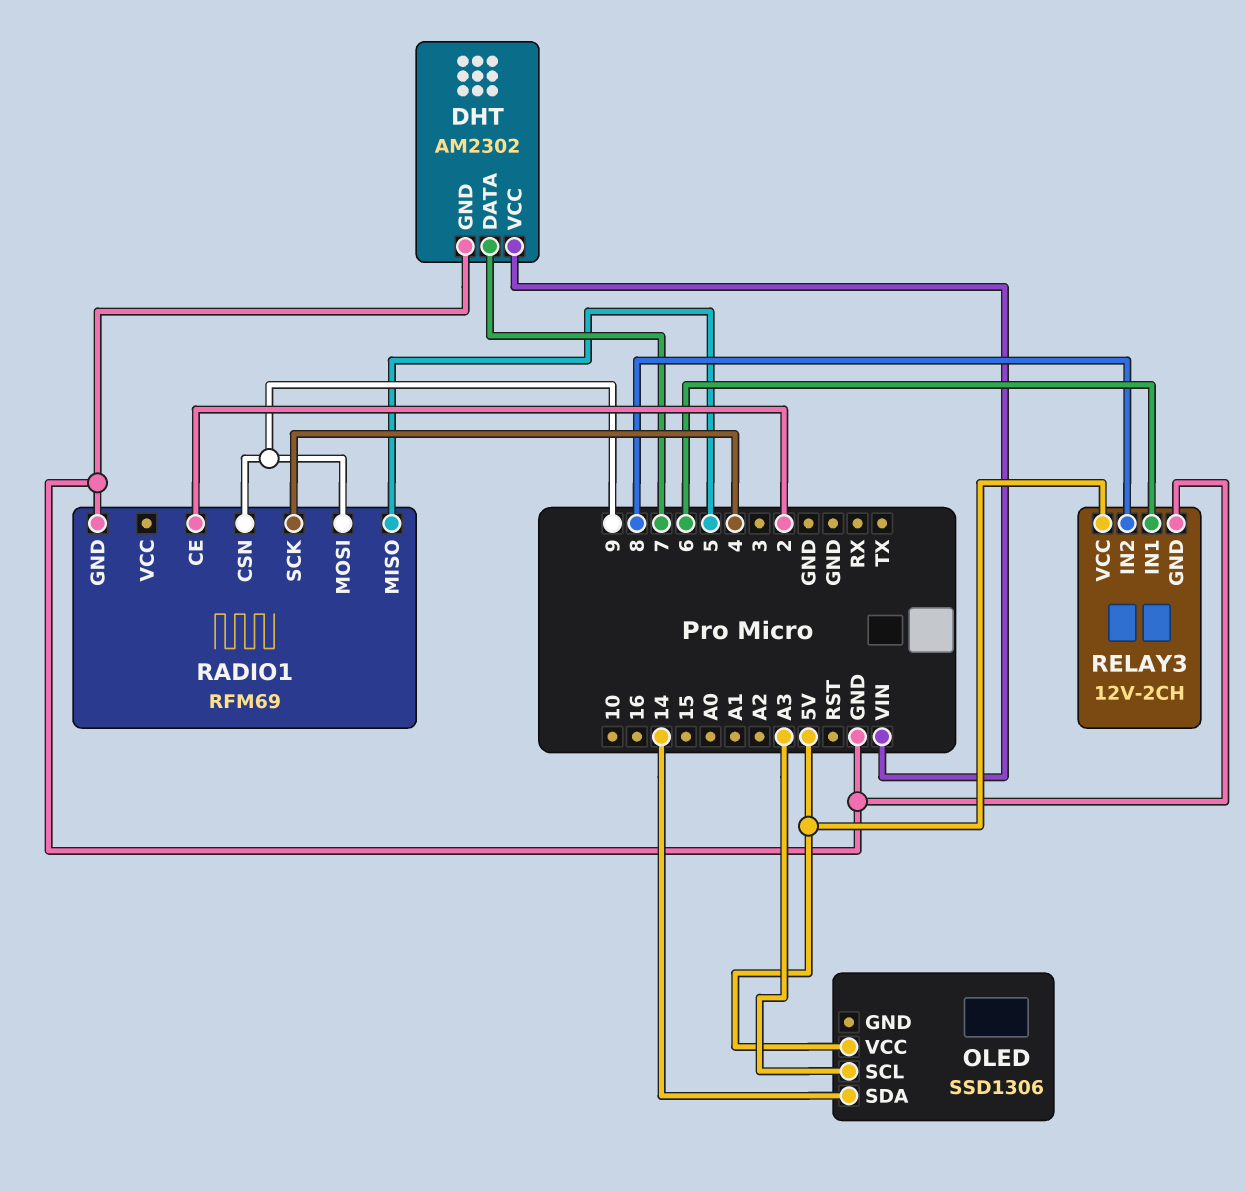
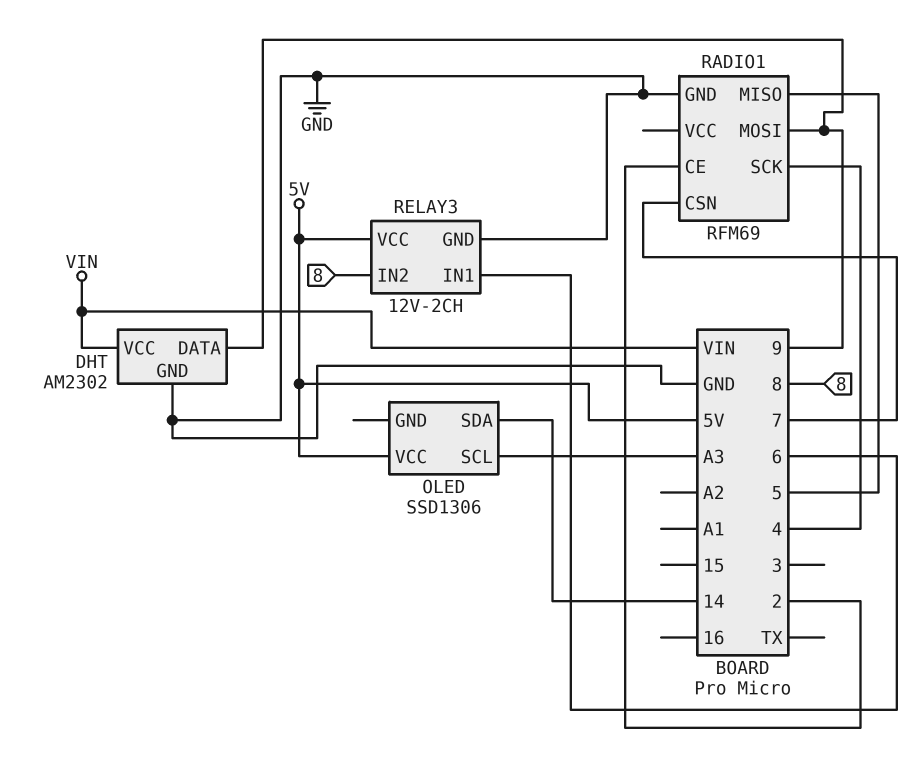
DHT pin DATA: 7 -> 9
RADIO1 pin CSN: 9 -> 7

